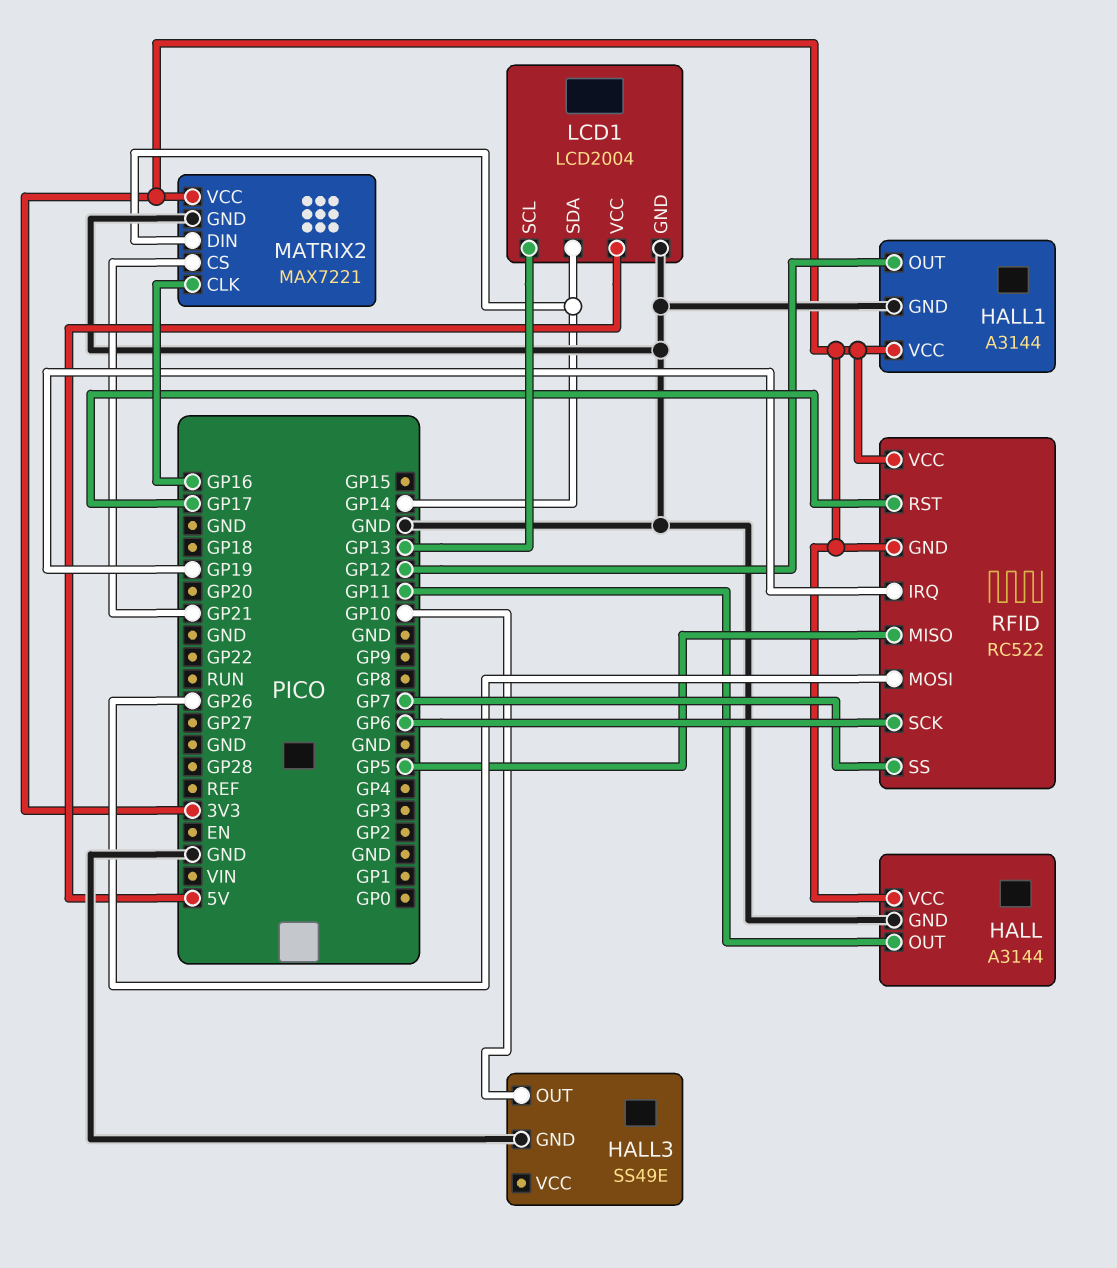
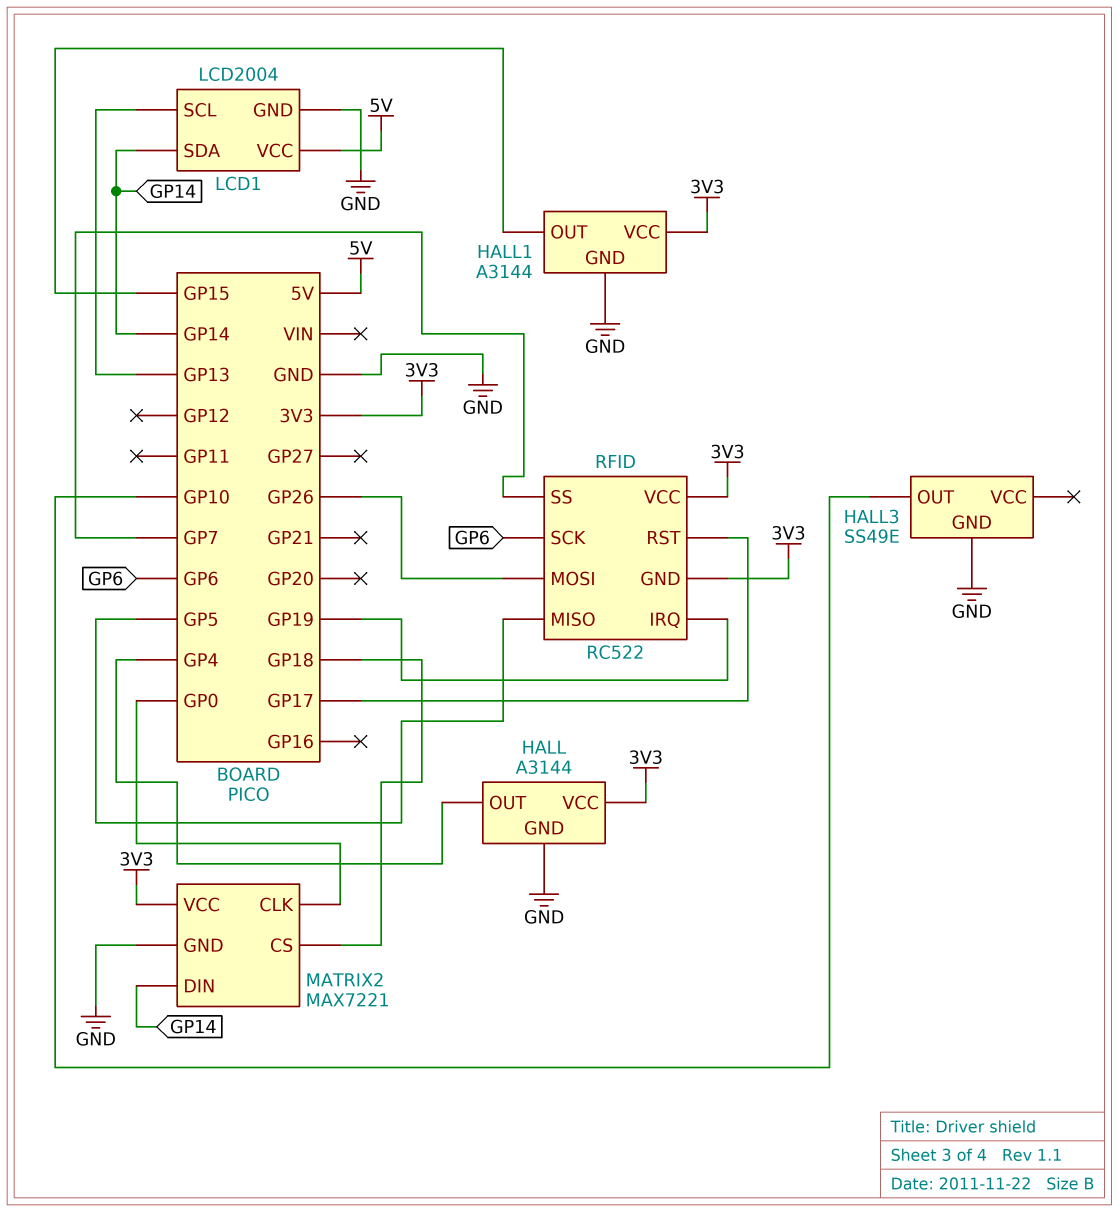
HALL pin OUT: GP11 -> GP4
HALL1 pin OUT: GP12 -> GP15
MATRIX2 pin CLK: GP16 -> GP0
MATRIX2 pin CS: GP21 -> GP18

